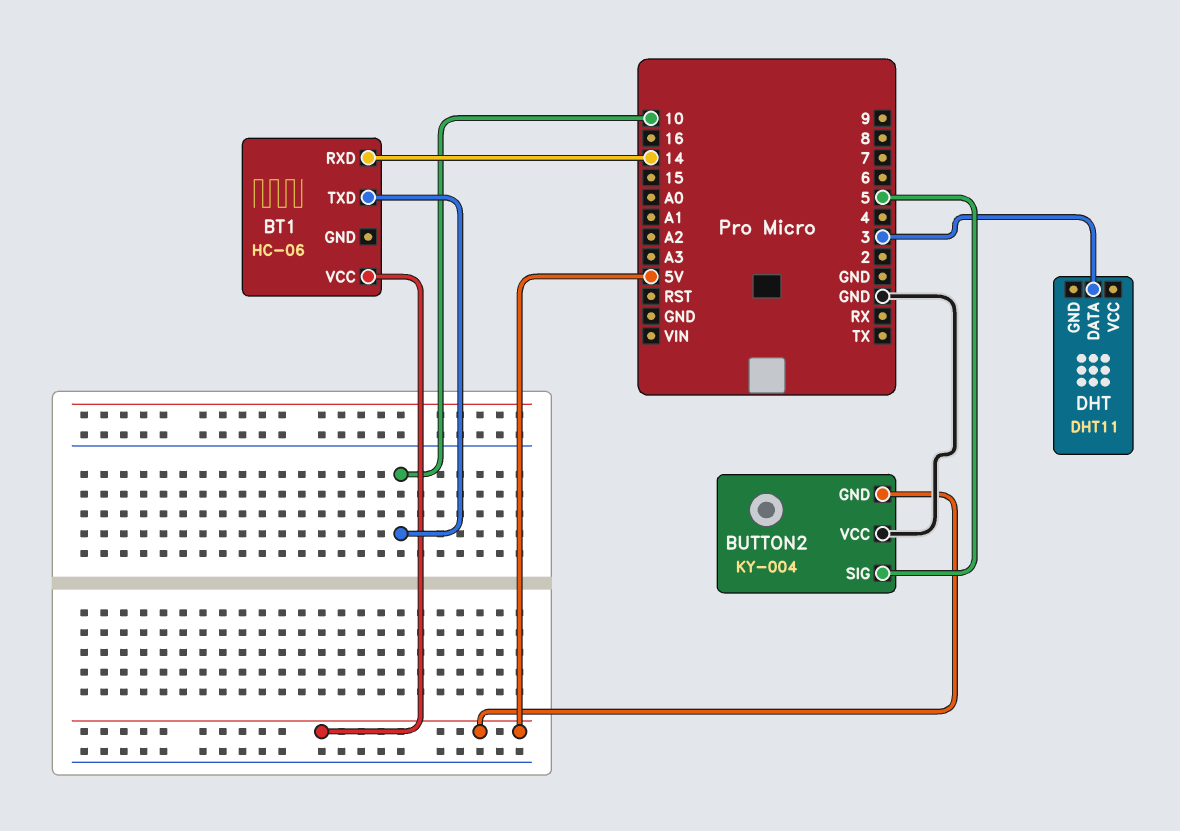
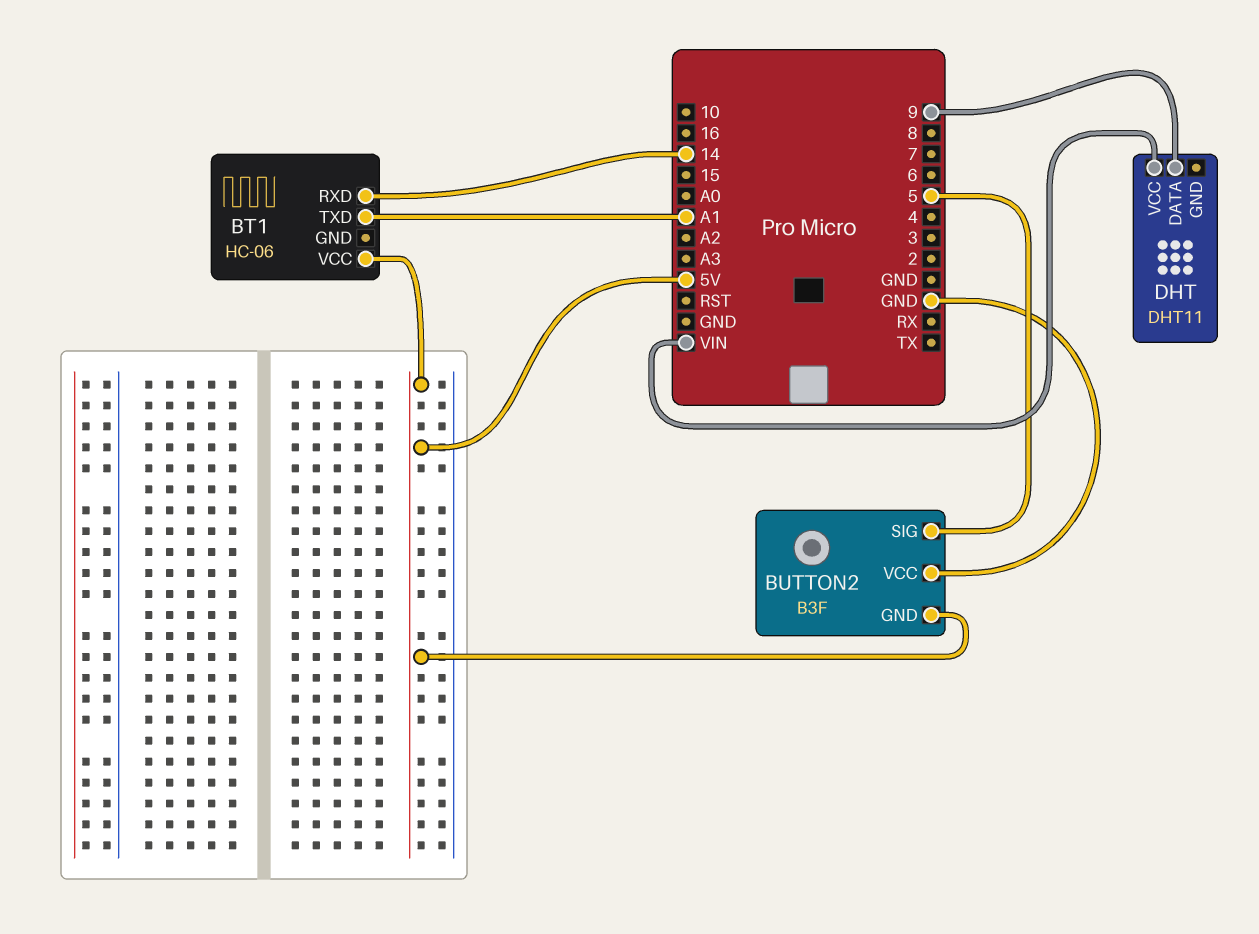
BT1 pin TXD: 10 -> A1
BUTTON2: KY-004 -> B3F
DHT pin DATA: 3 -> 9
DHT pin VCC: none -> VIN

